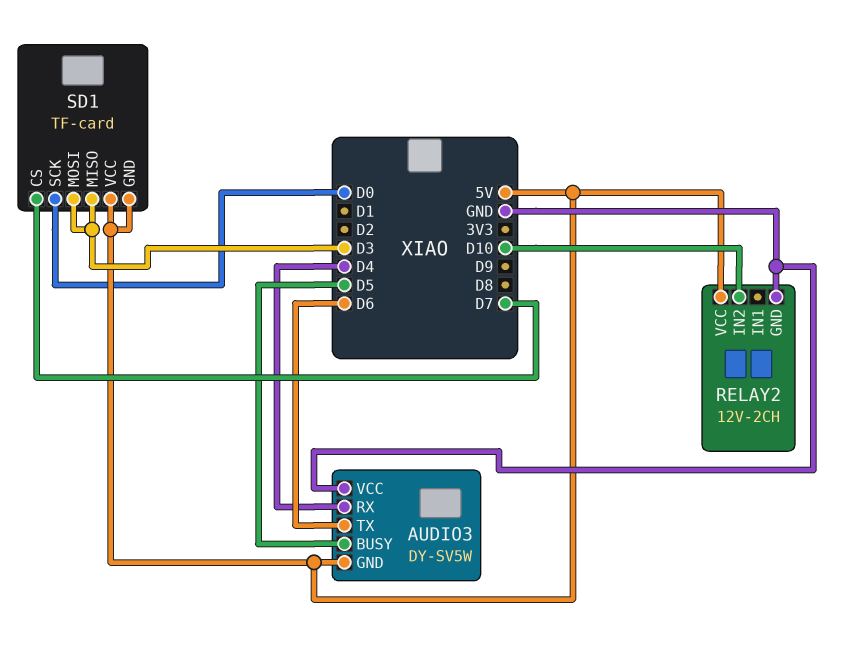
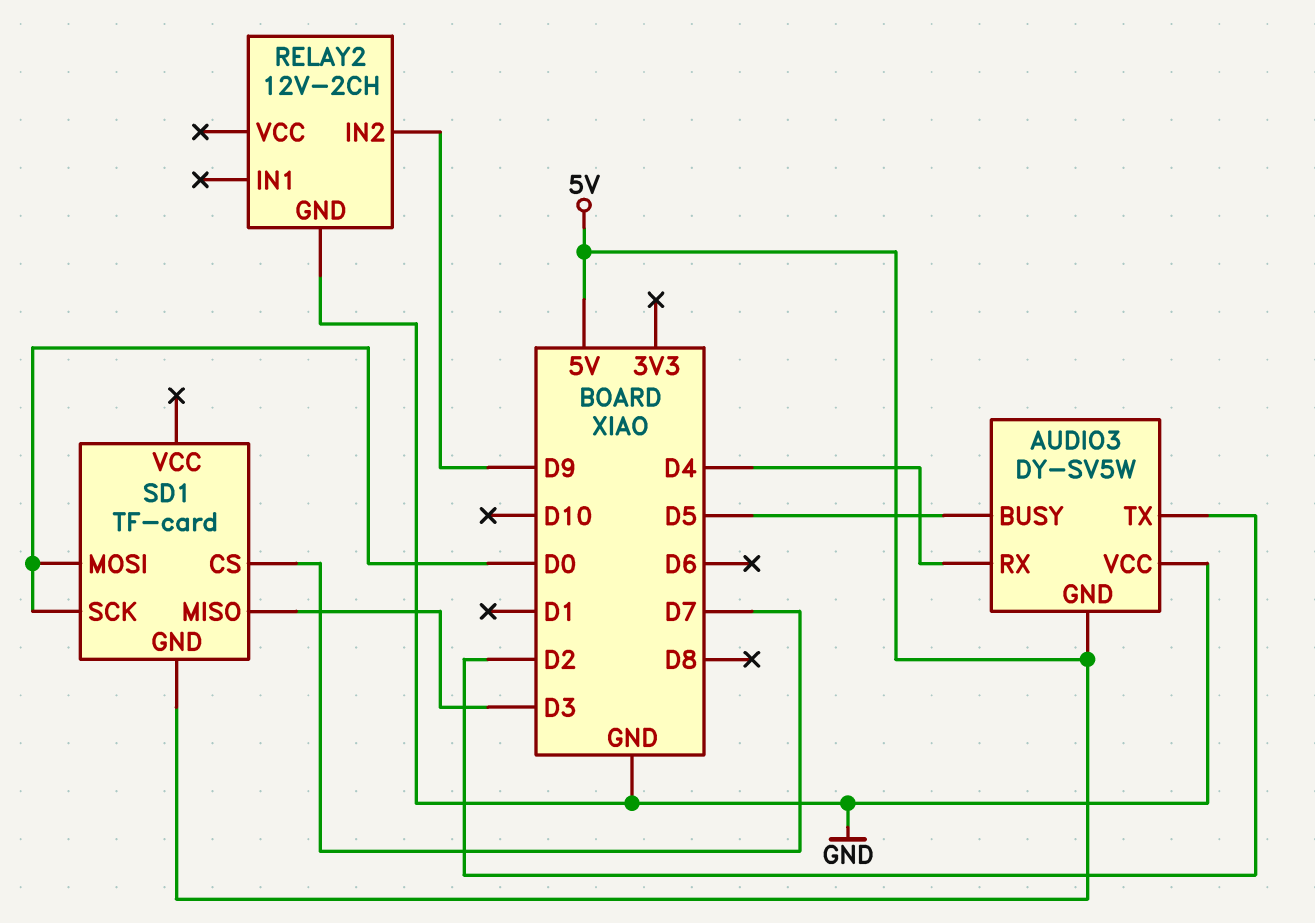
AUDIO3 pin TX: D6 -> D2
RELAY2 pin IN2: D10 -> D9
RELAY2 pin VCC: 5V -> none
SD1 pin MOSI: D3 -> D0
SD1 pin VCC: 5V -> none

